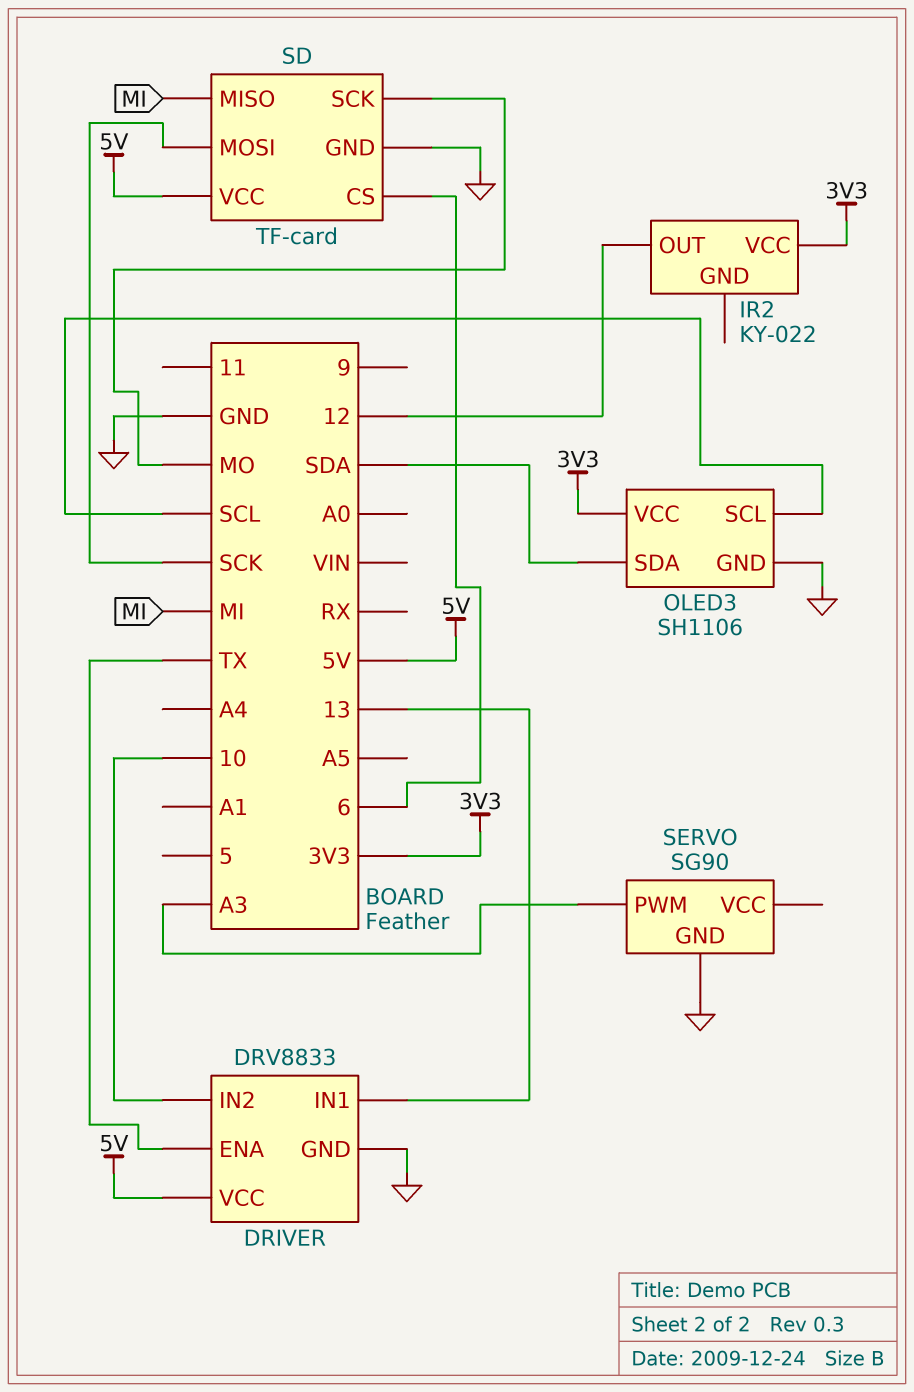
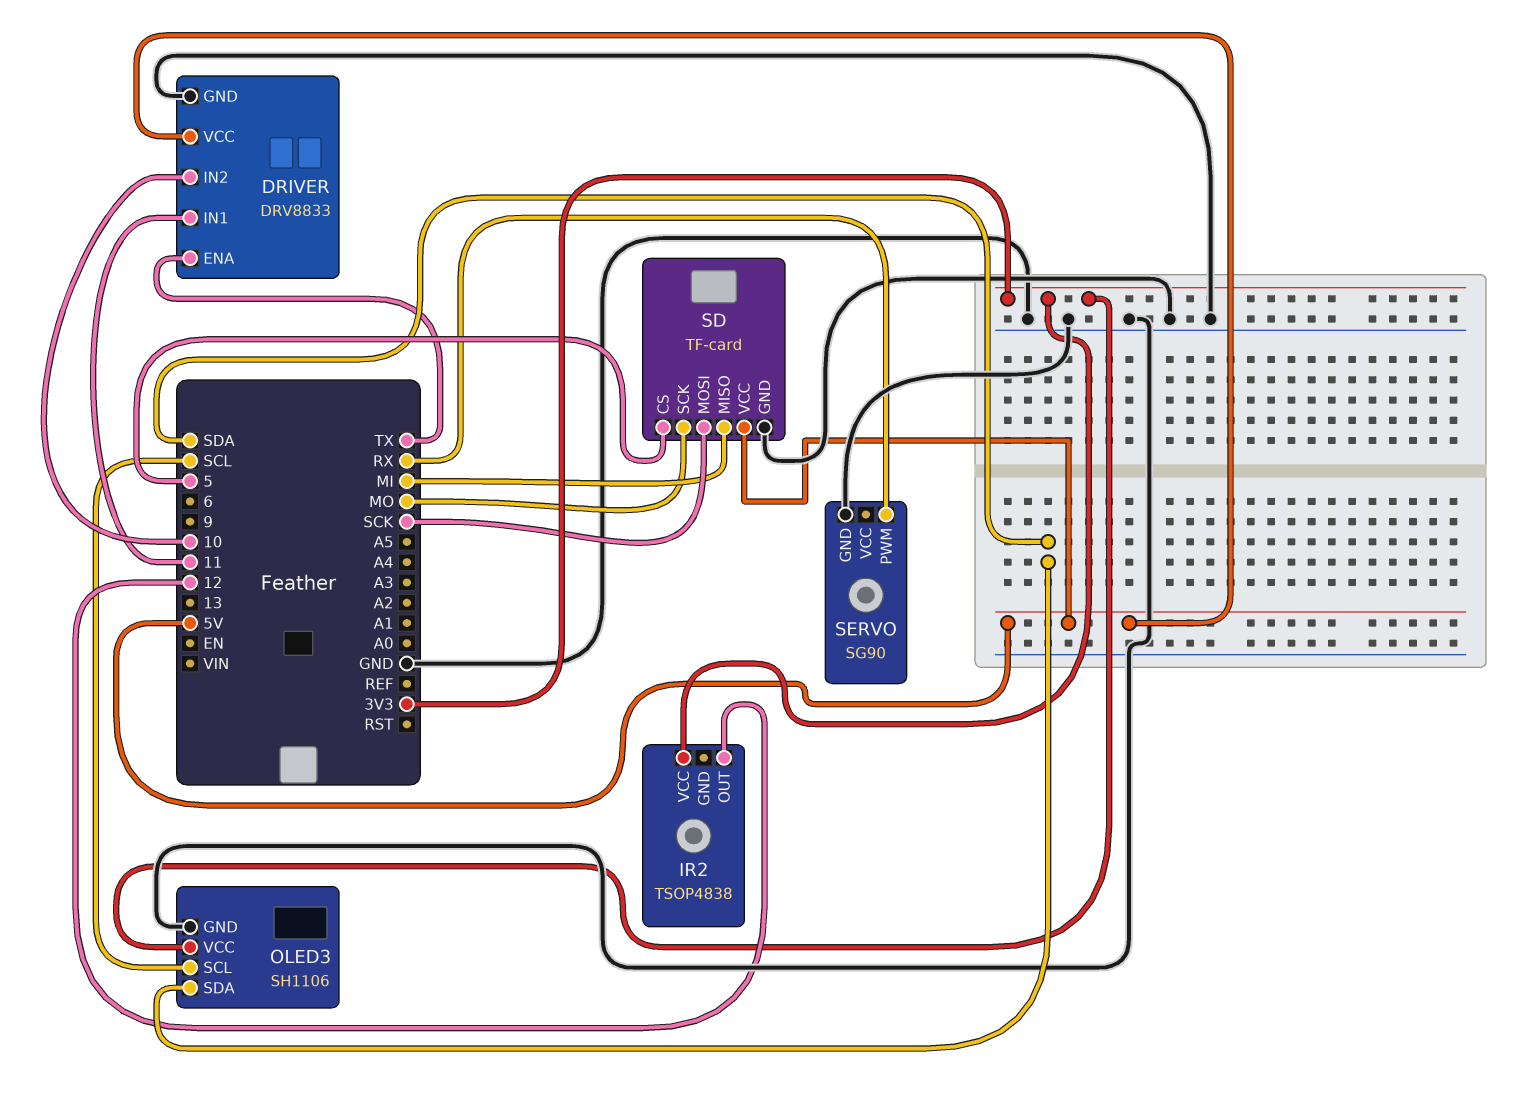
DRIVER pin IN1: 13 -> 11
IR2: KY-022 -> TSOP4838
SD pin CS: 6 -> 5
SERVO pin PWM: A3 -> RX

